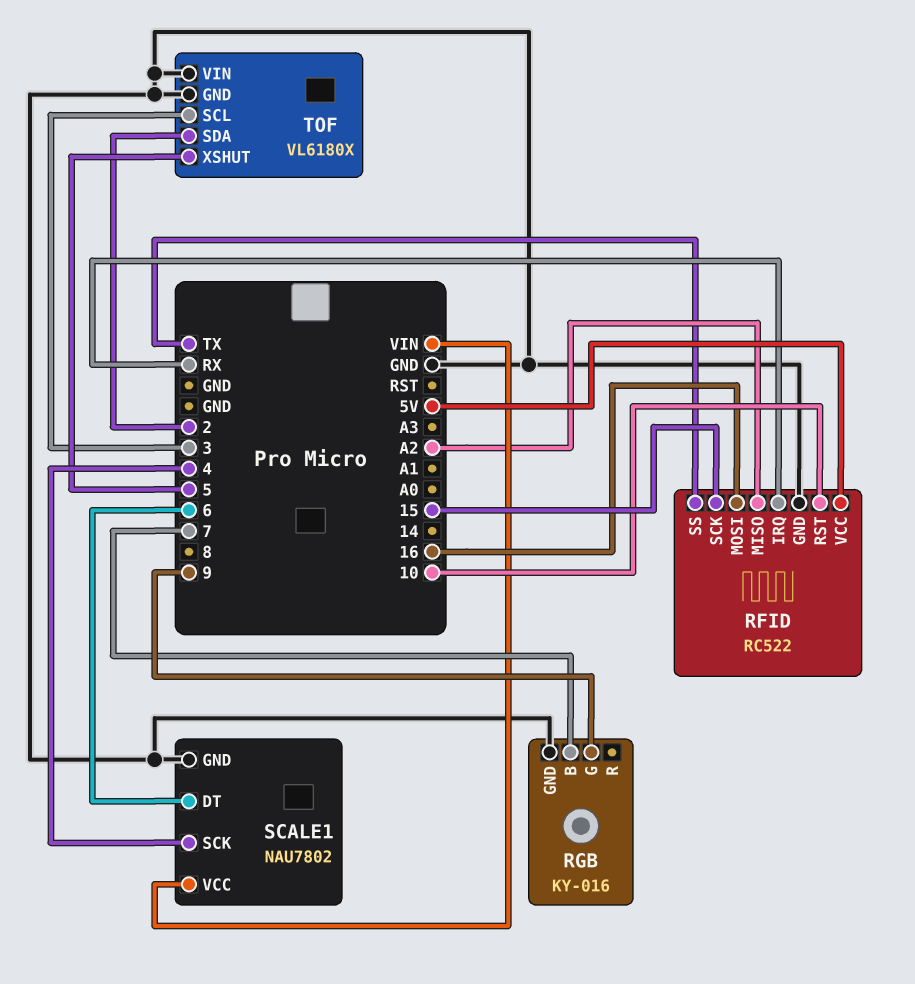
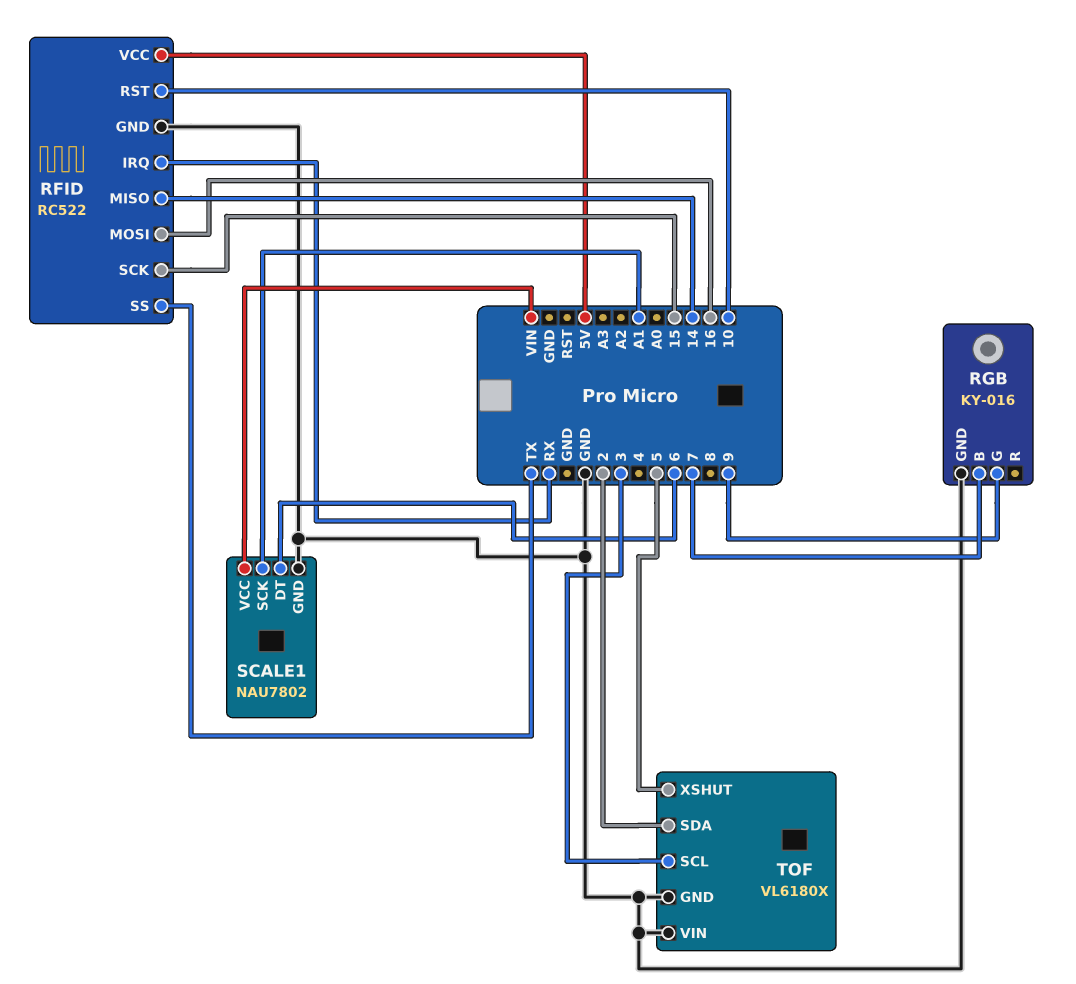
RFID pin MISO: A2 -> 14
SCALE1 pin SCK: 4 -> A1

